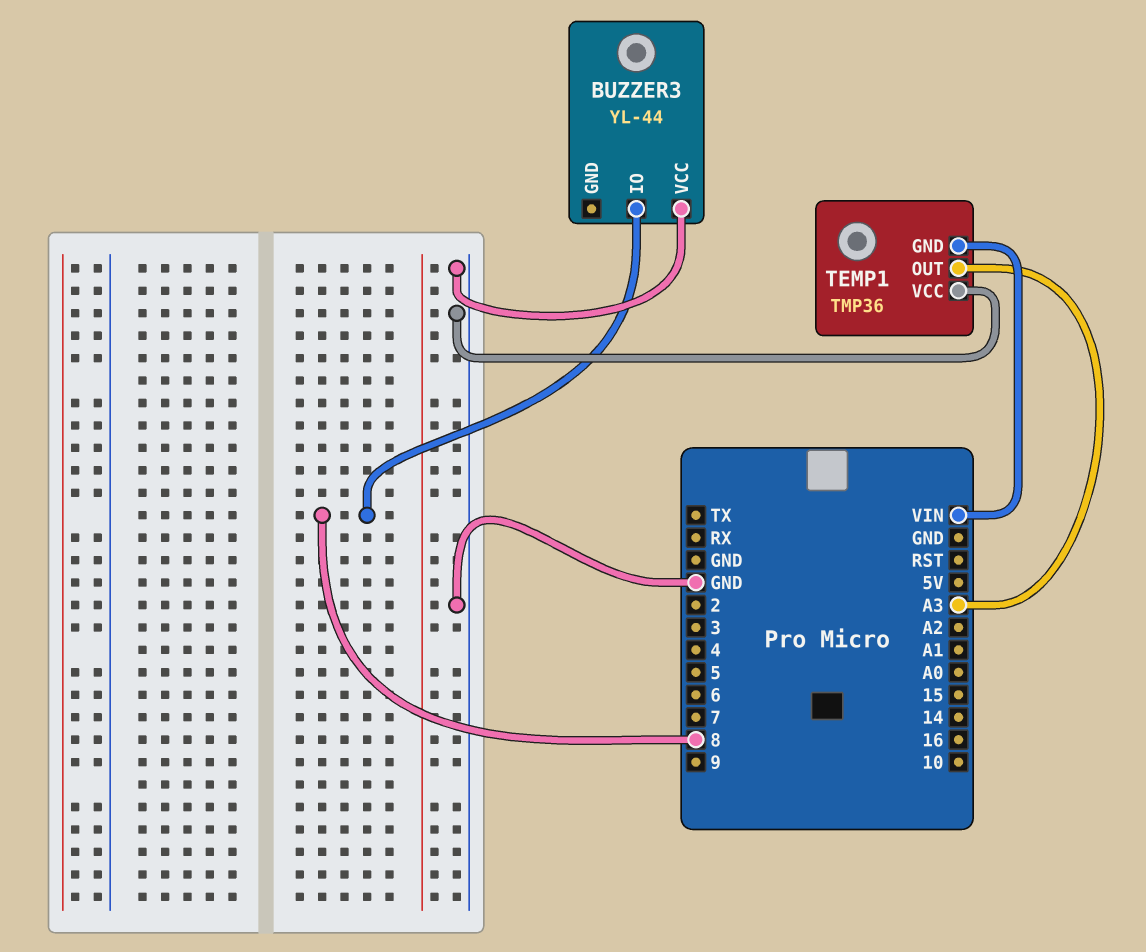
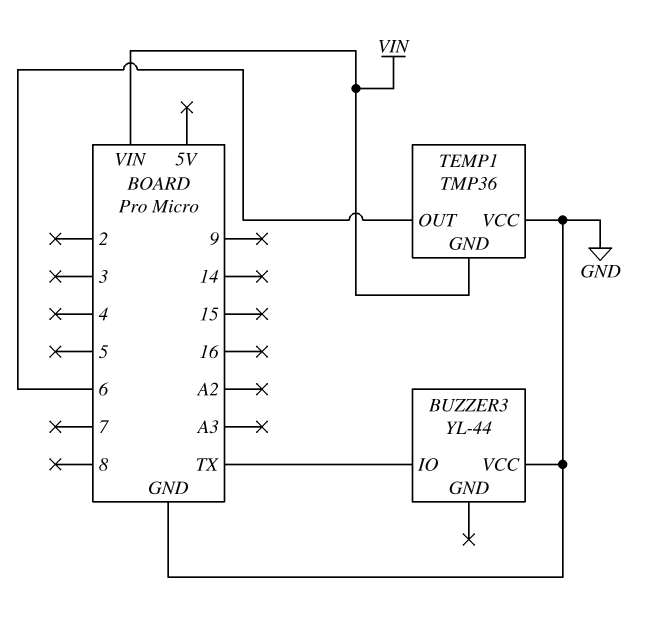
BUZZER3 pin IO: 8 -> TX
TEMP1 pin OUT: A3 -> 6

